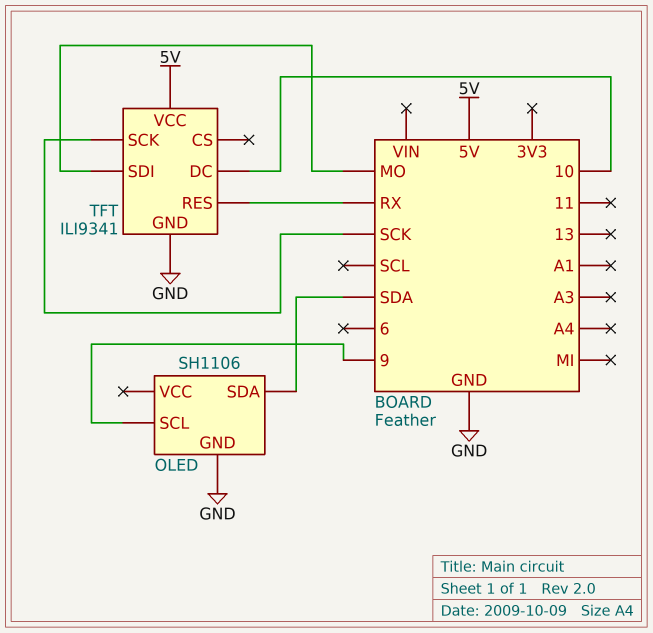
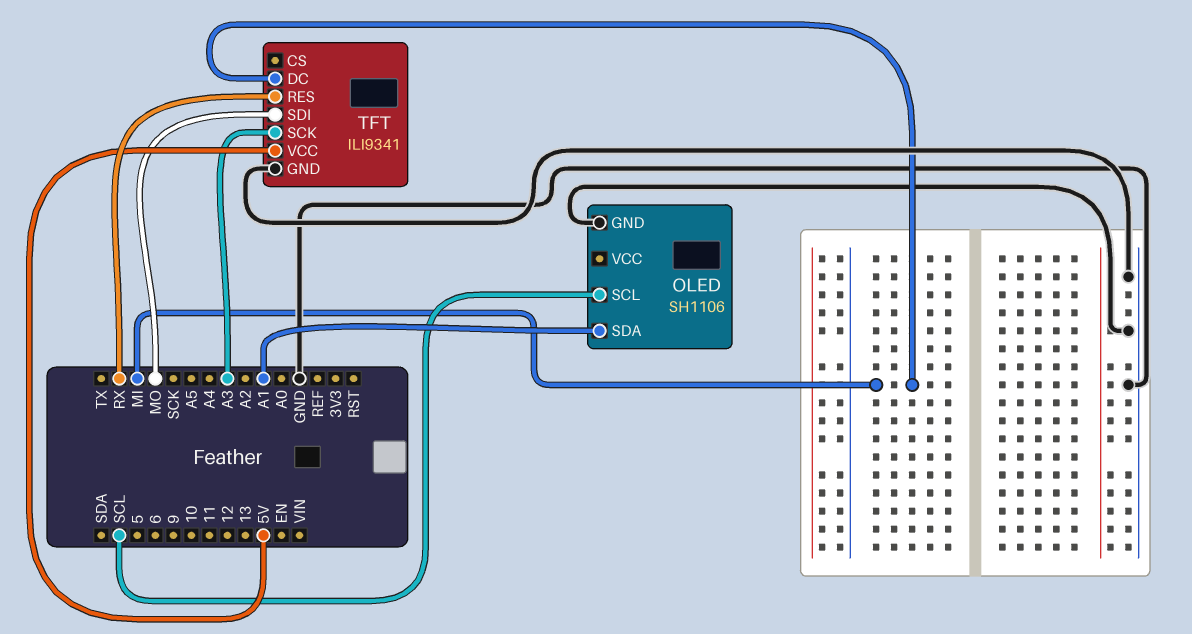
OLED pin SCL: 9 -> SCL
OLED pin SDA: SDA -> A1
TFT pin DC: 10 -> MI
TFT pin SCK: SCK -> A3

